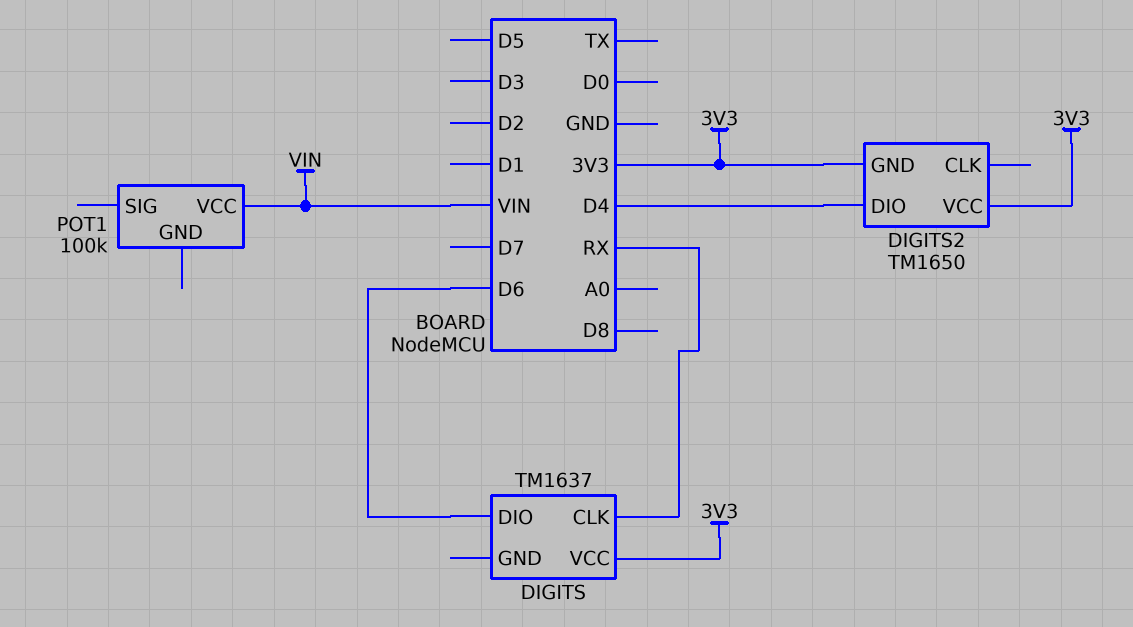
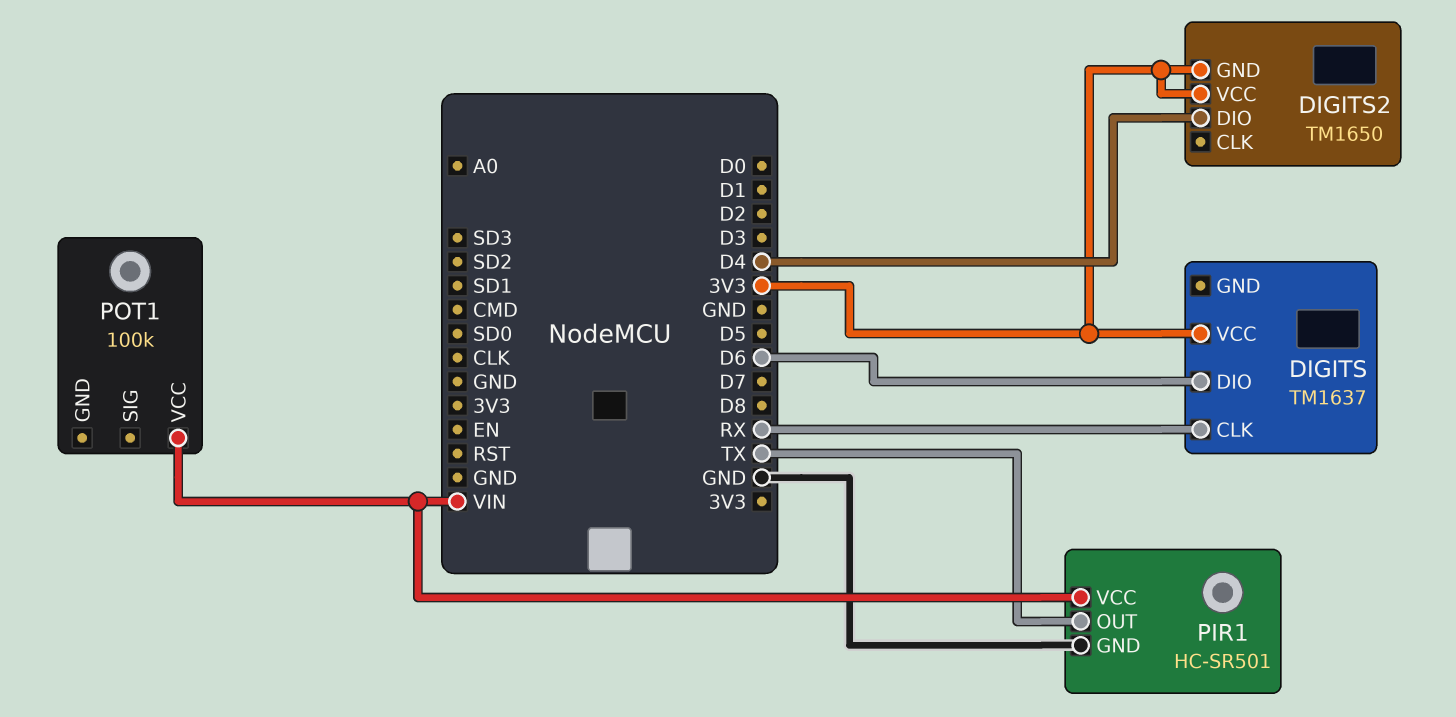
PIR1: none -> HC-SR501
PIR1 pin GND: none -> GND
PIR1 pin OUT: none -> TX
PIR1 pin VCC: none -> VIN

